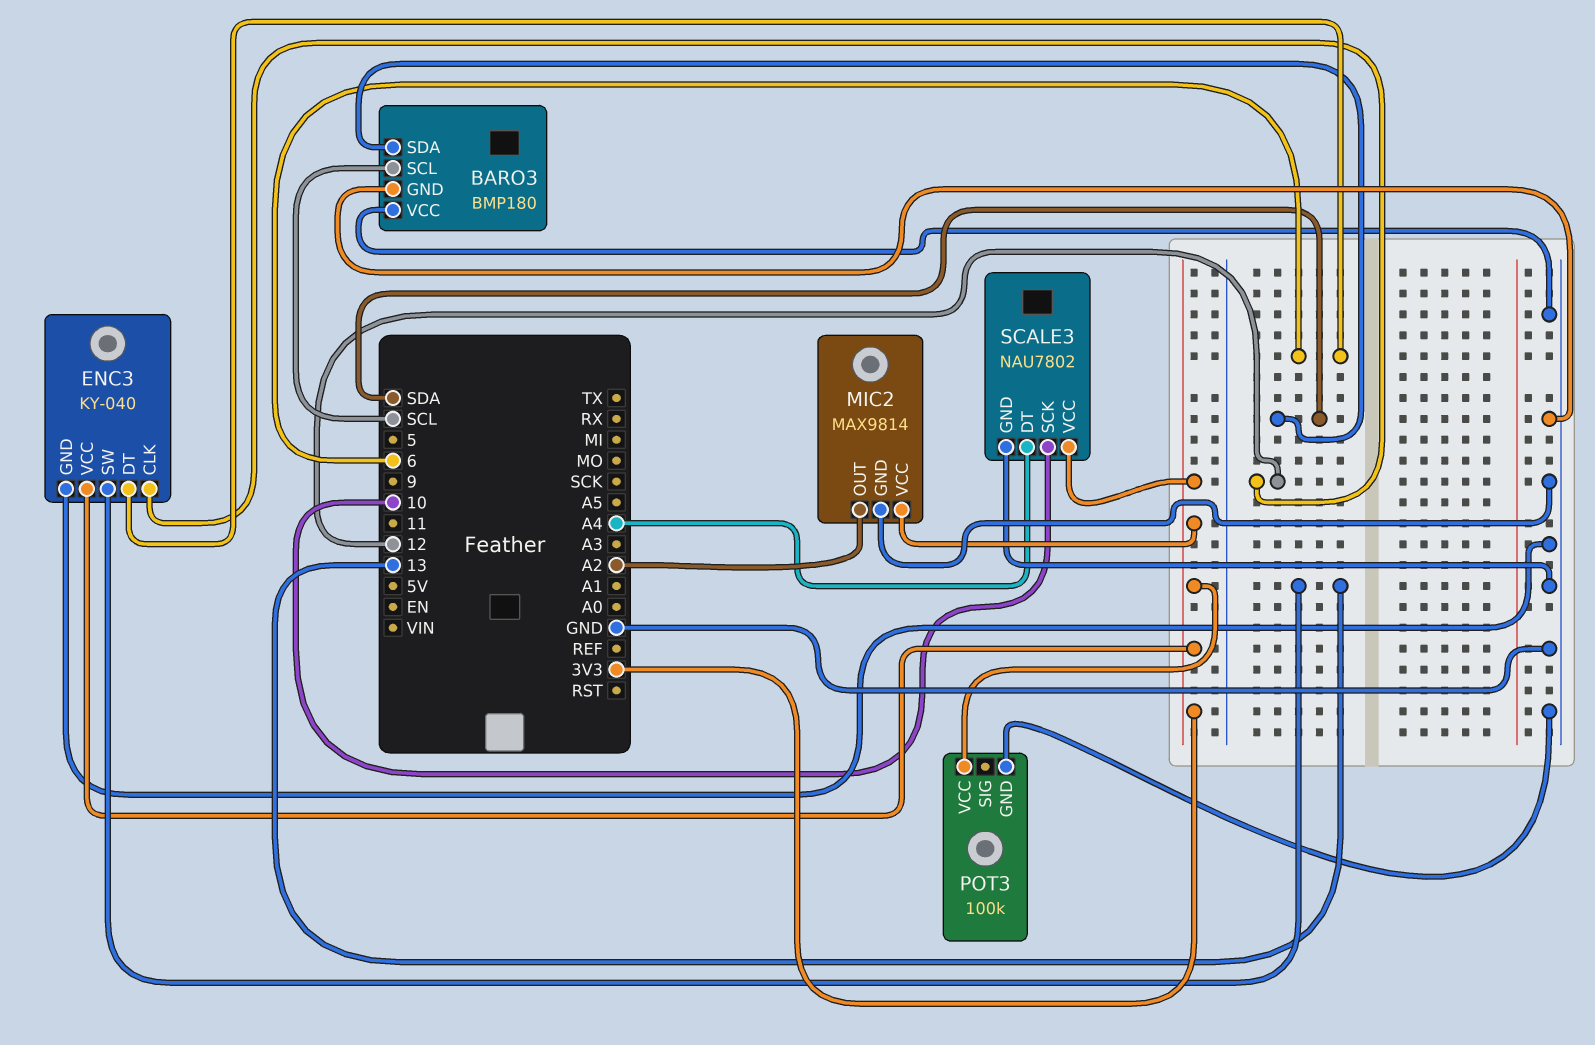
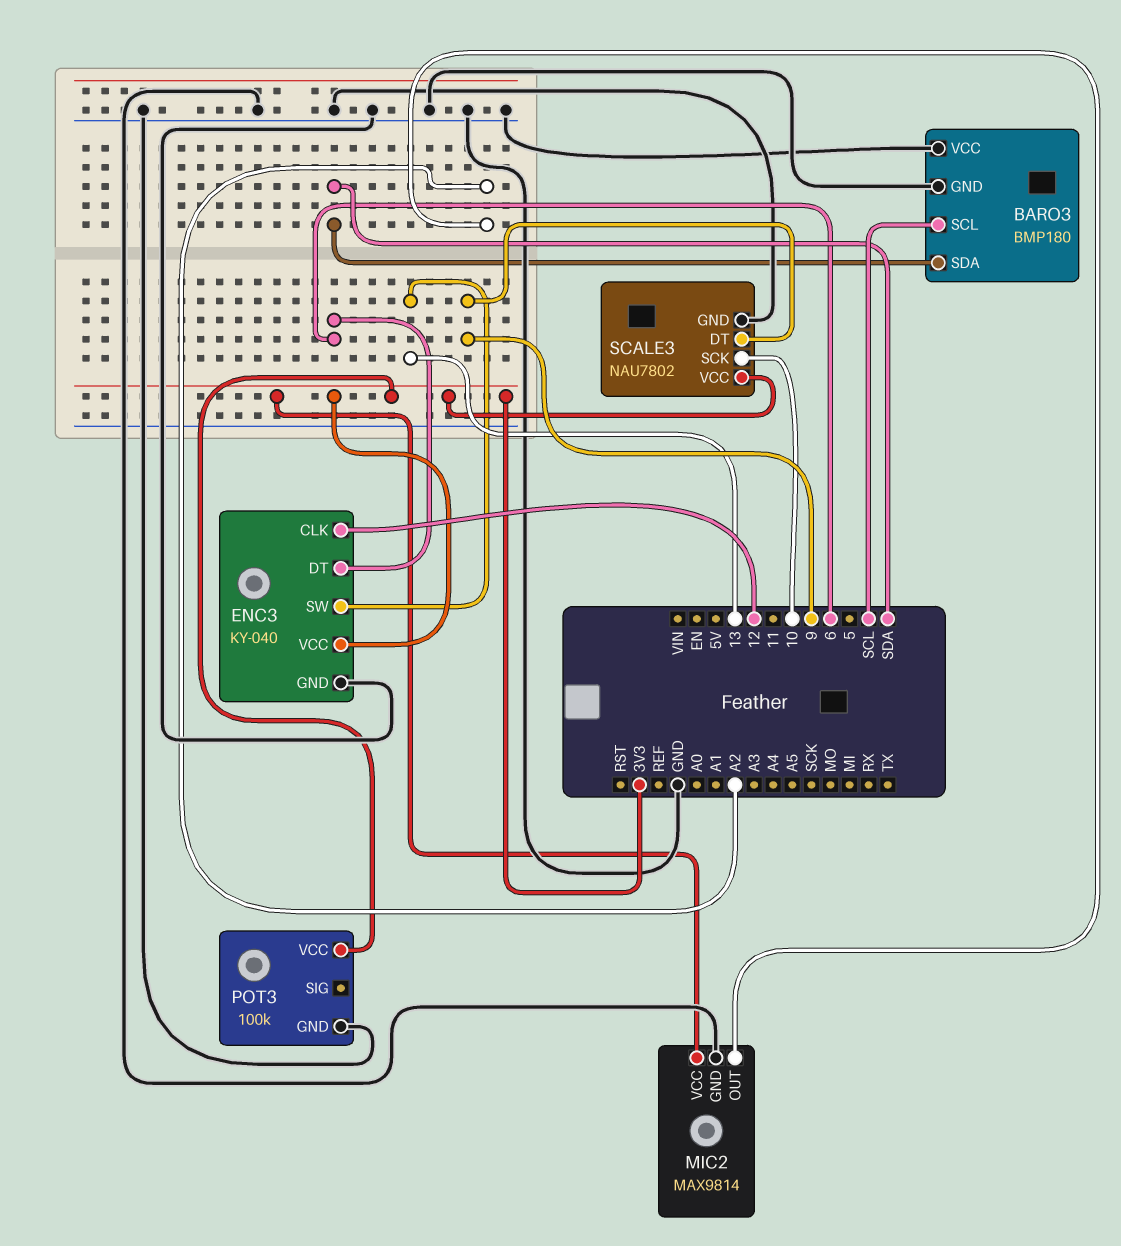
SCALE3 pin DT: A4 -> 9

